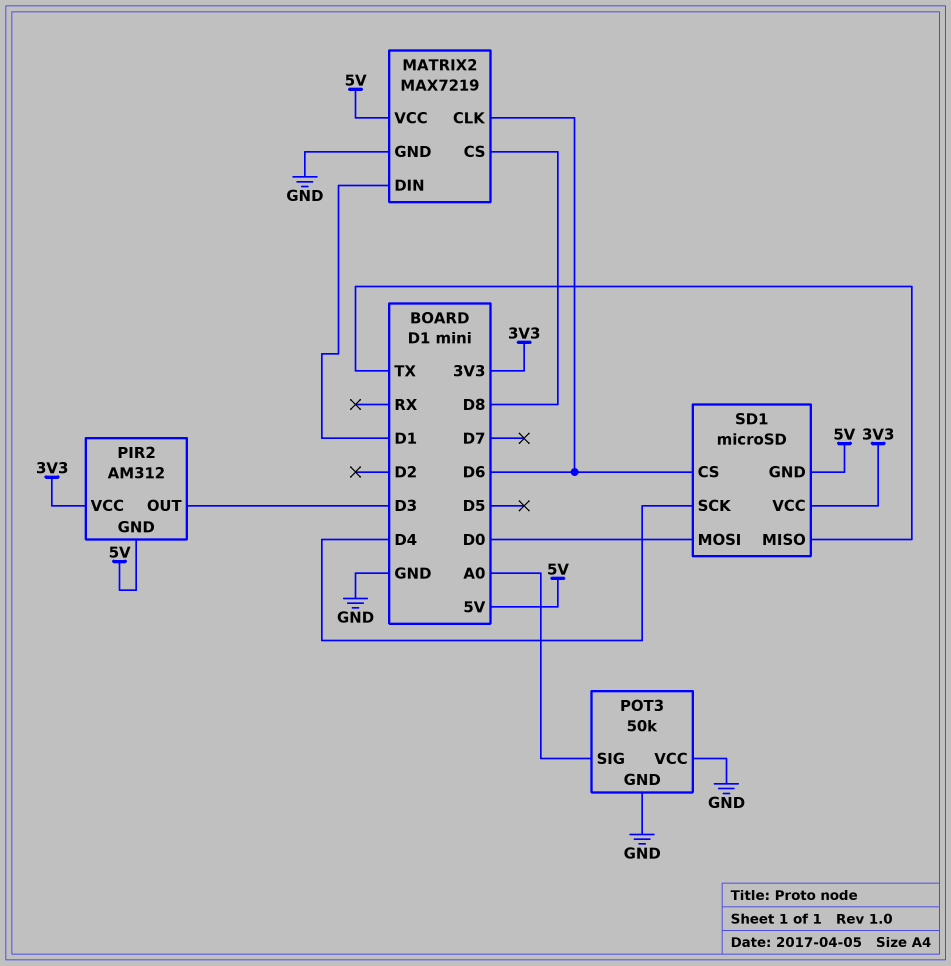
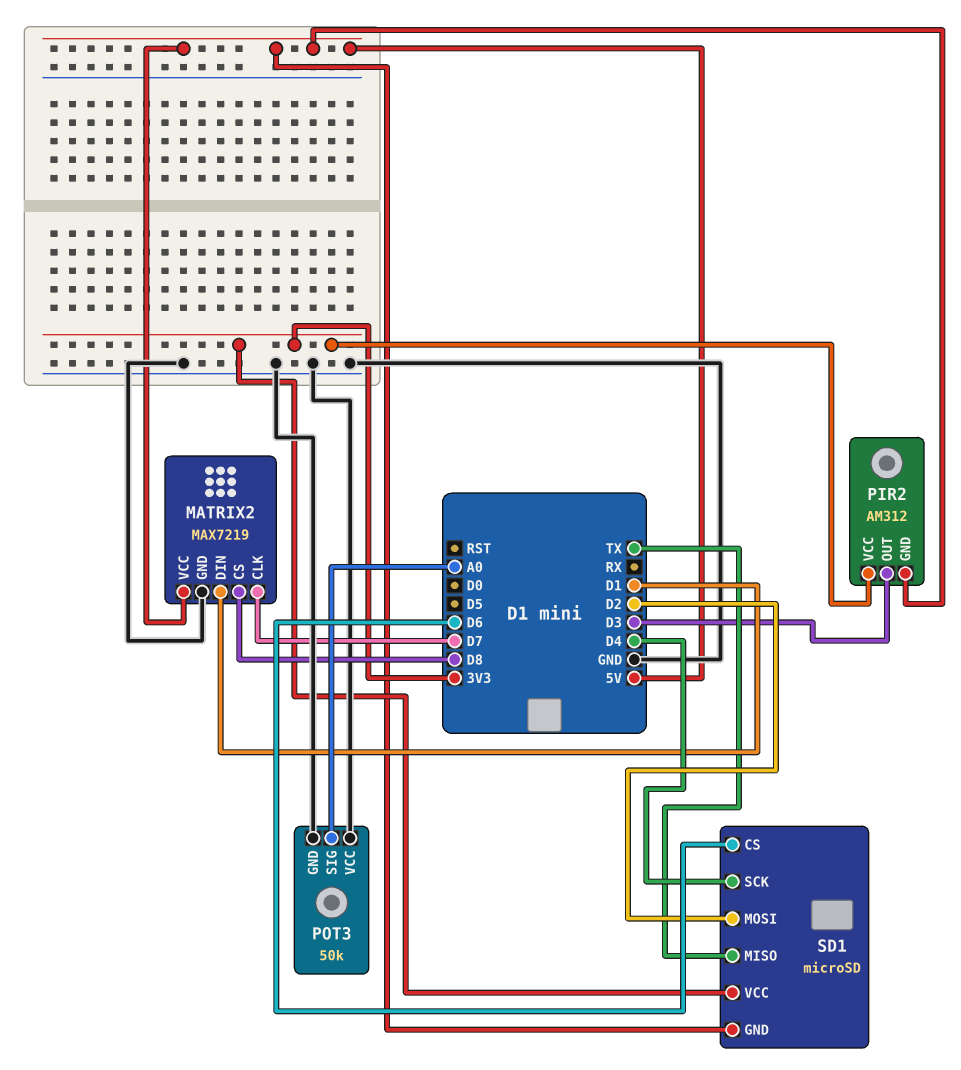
MATRIX2 pin CLK: D6 -> D7
SD1 pin MOSI: D0 -> D2

